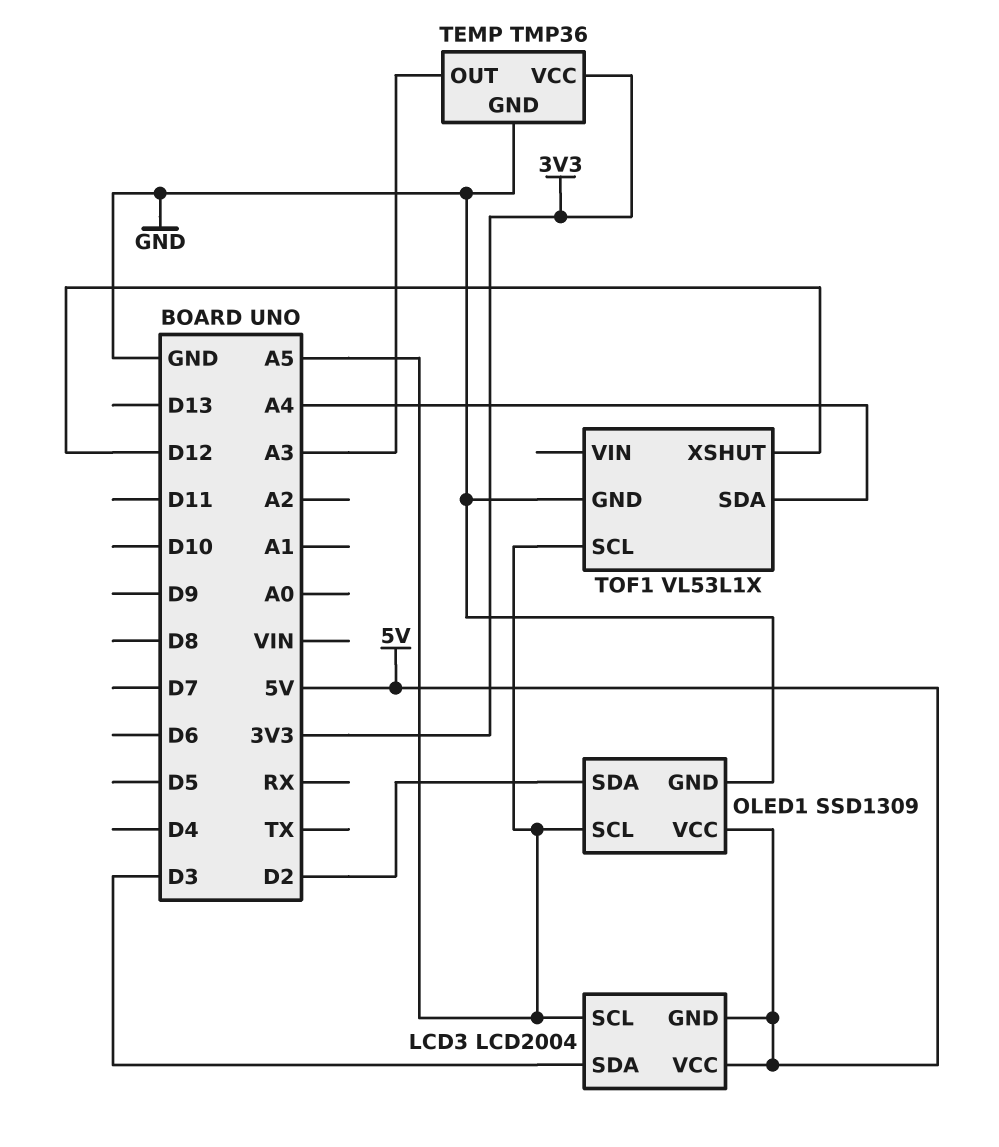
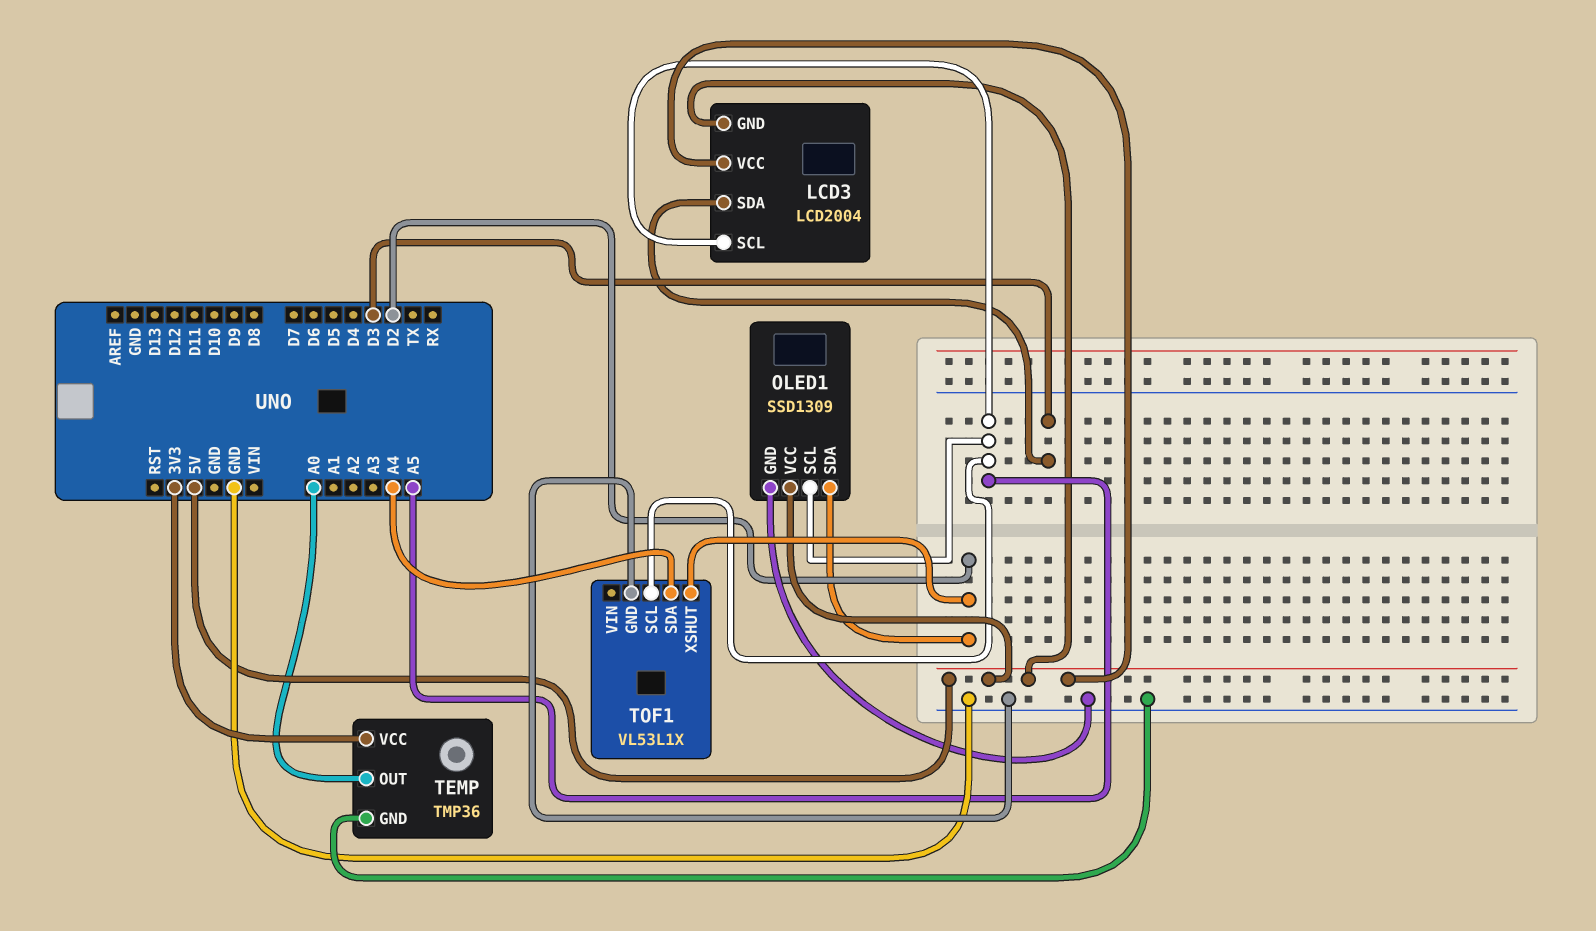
TEMP pin OUT: A3 -> A0
TOF1 pin XSHUT: D12 -> D2

